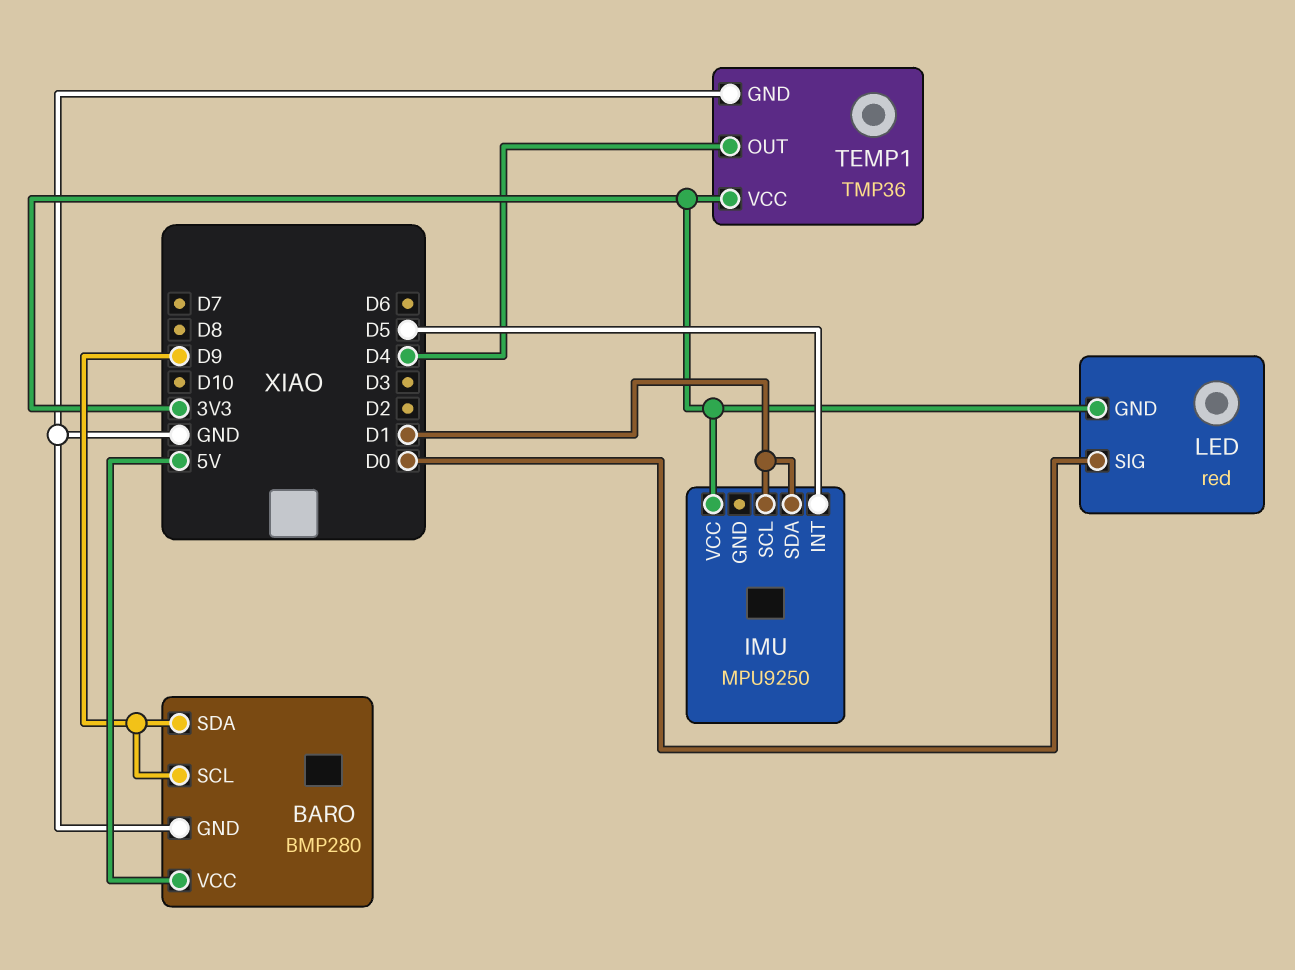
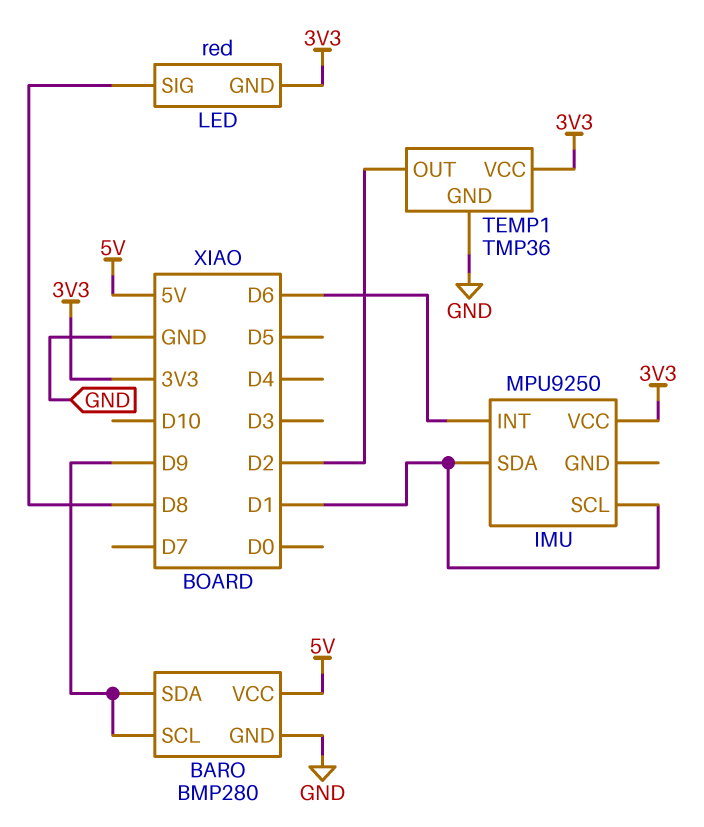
IMU pin INT: D5 -> D6
LED pin SIG: D0 -> D8
TEMP1 pin OUT: D4 -> D2

